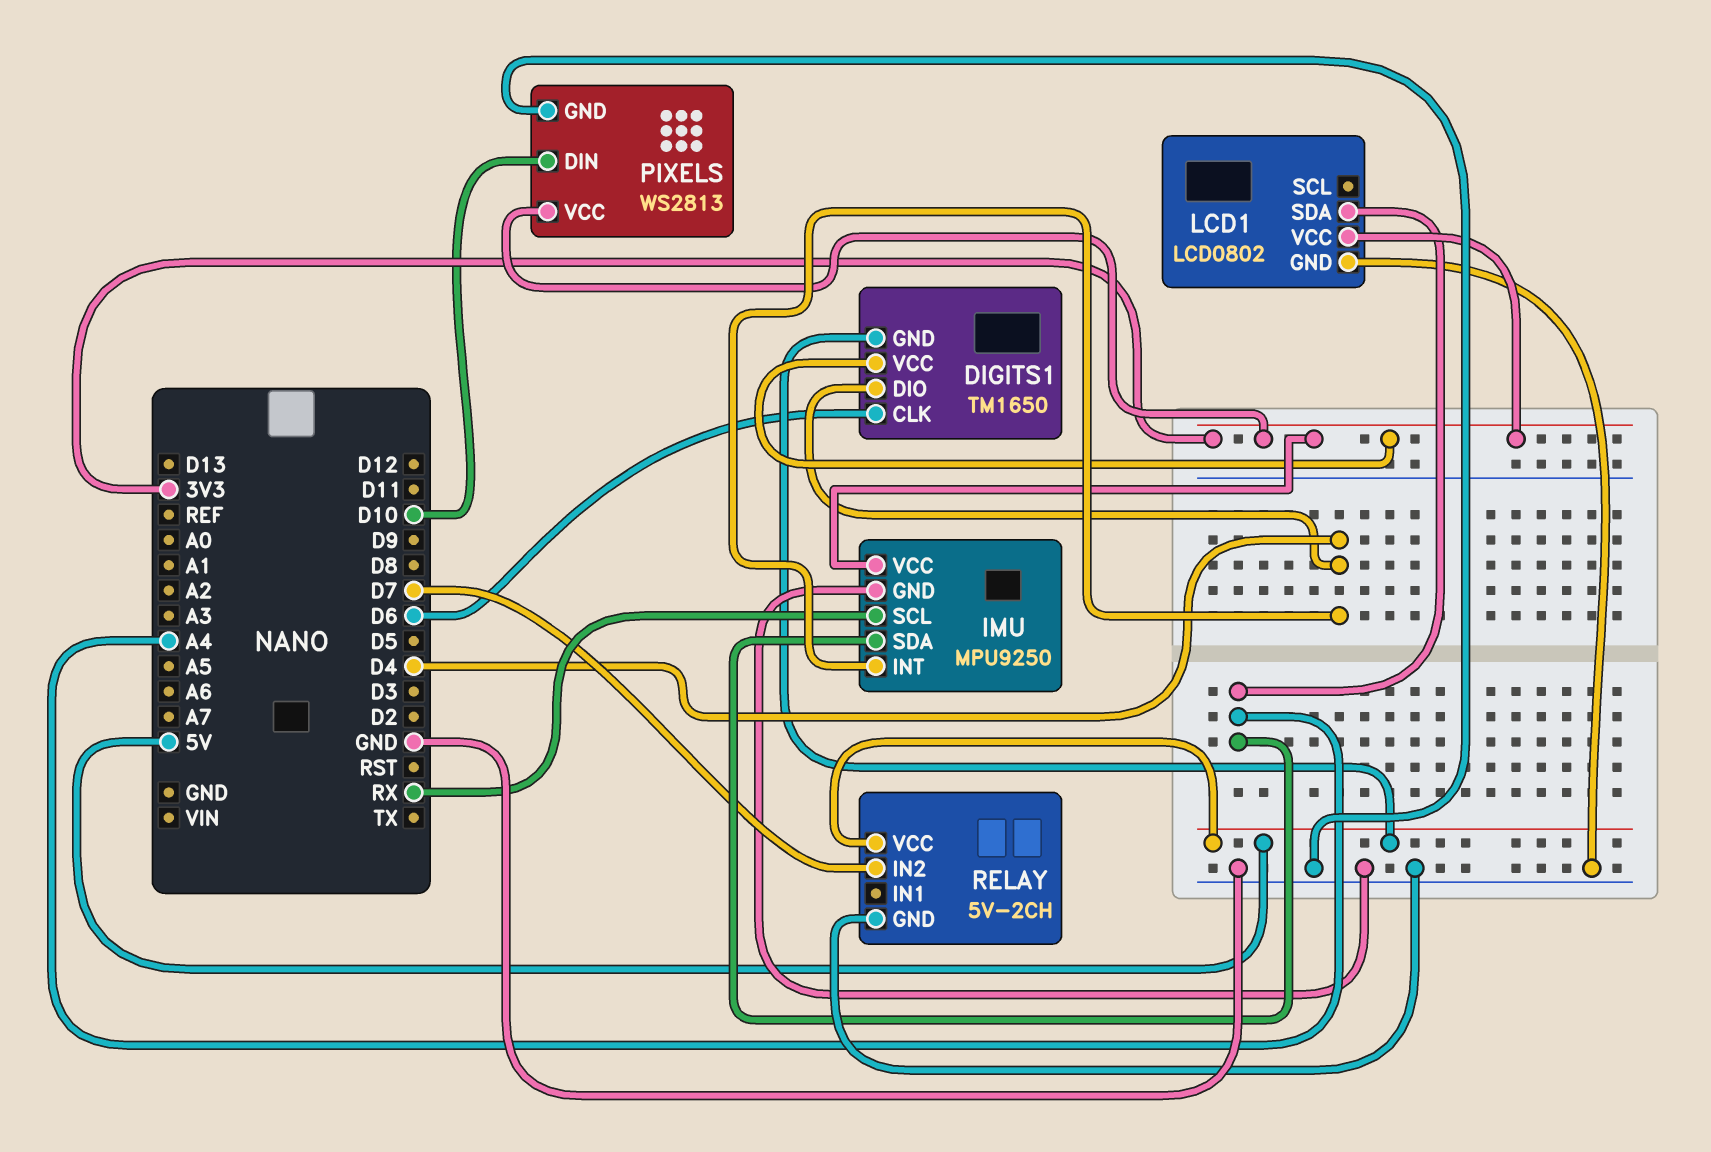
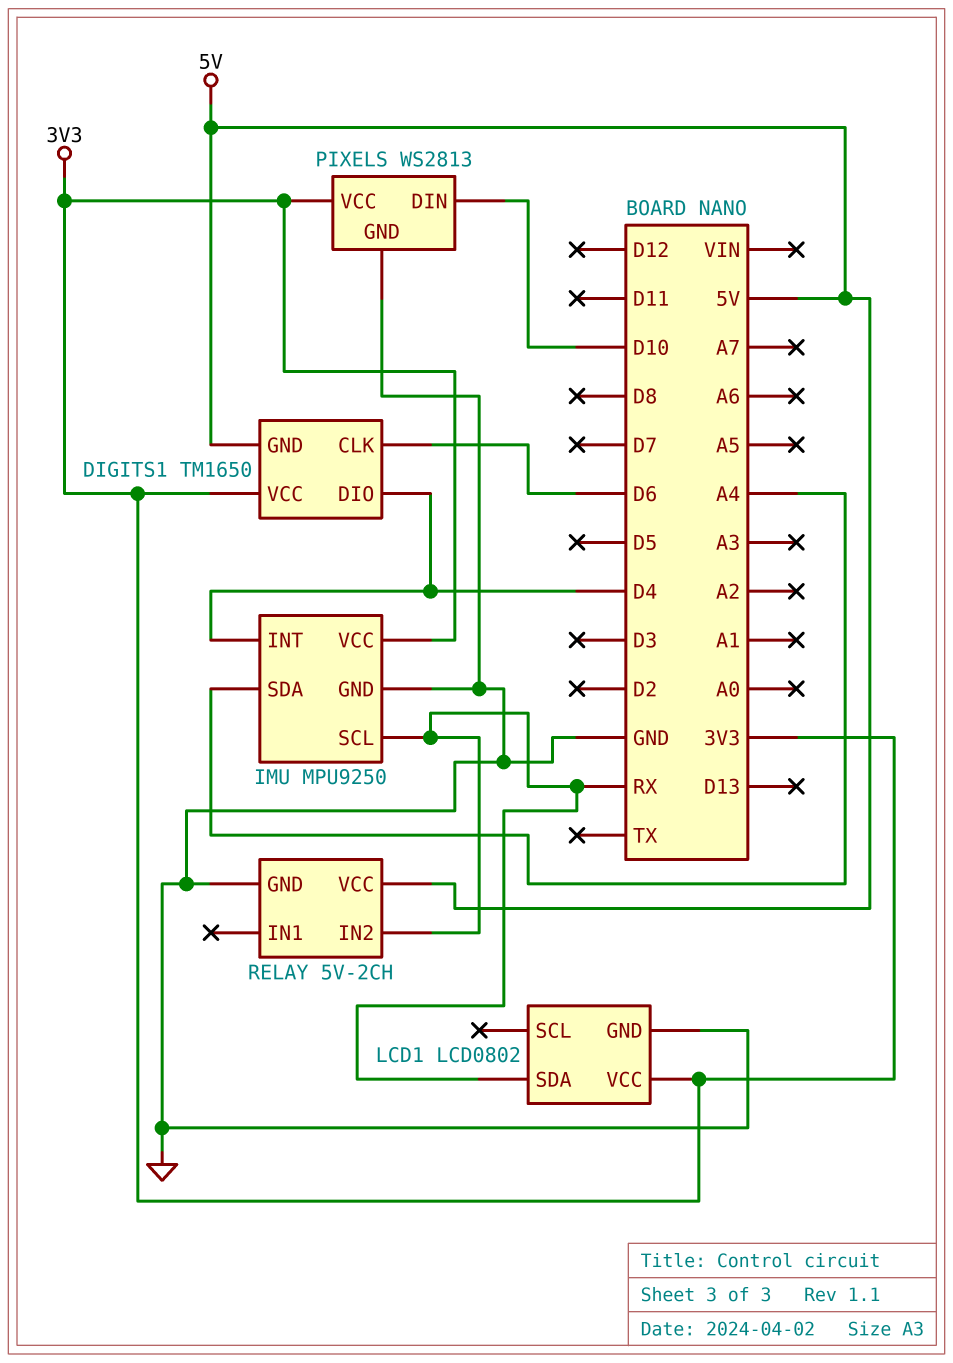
LCD1 pin SDA: A4 -> RX
RELAY pin IN2: D7 -> RX

